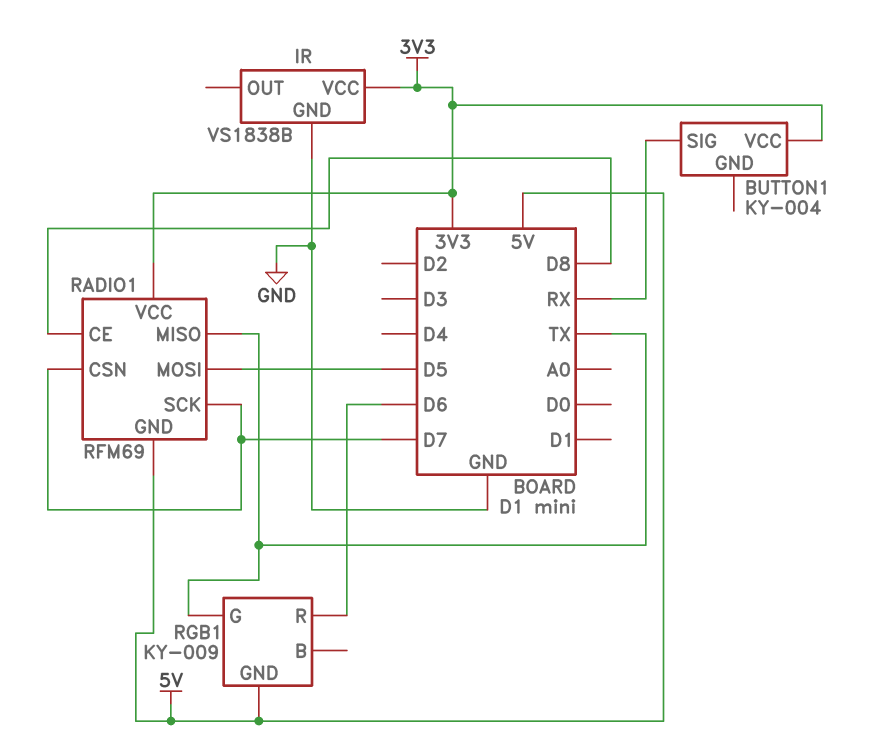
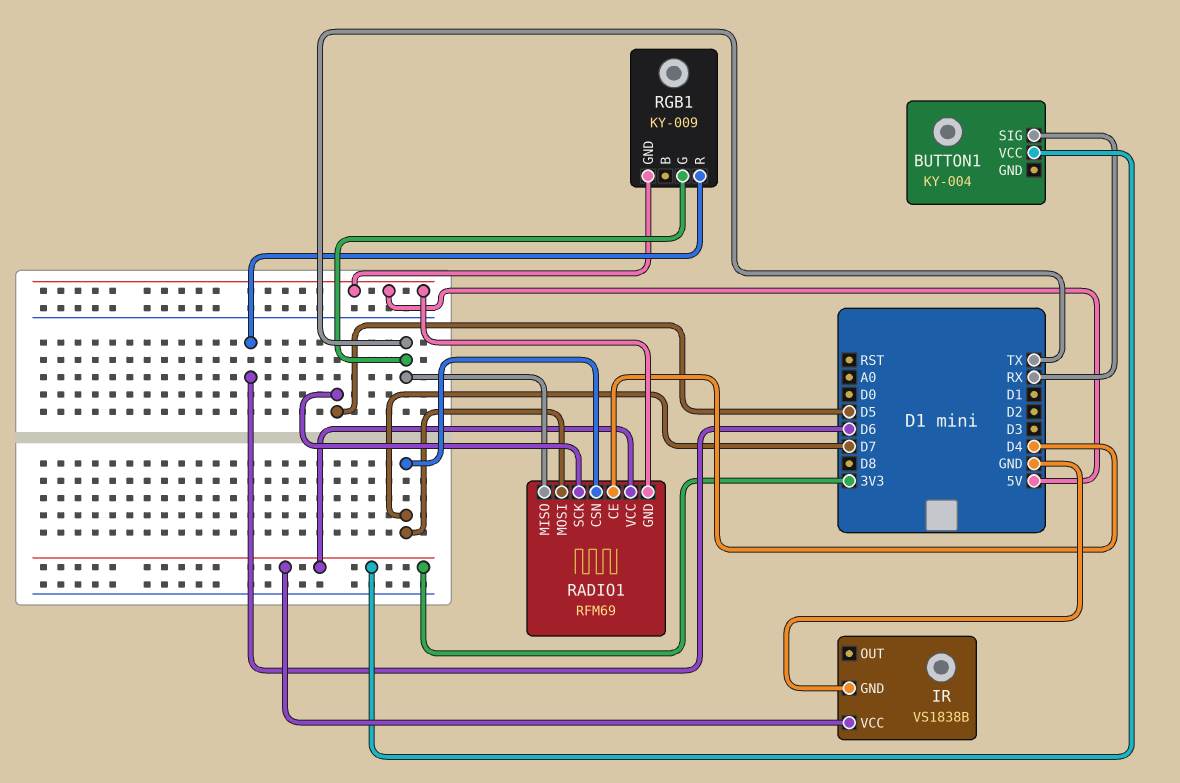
RADIO1 pin CE: D8 -> D4
RADIO1 pin MOSI: D5 -> D7
RADIO1 pin SCK: D7 -> D5

